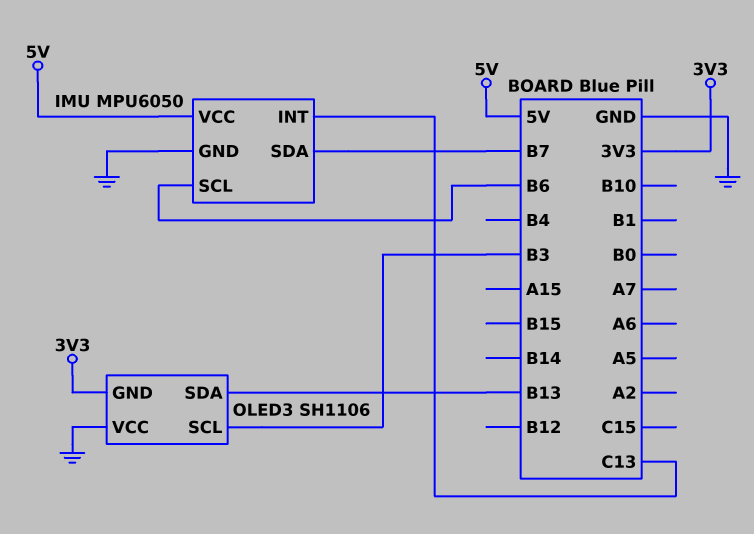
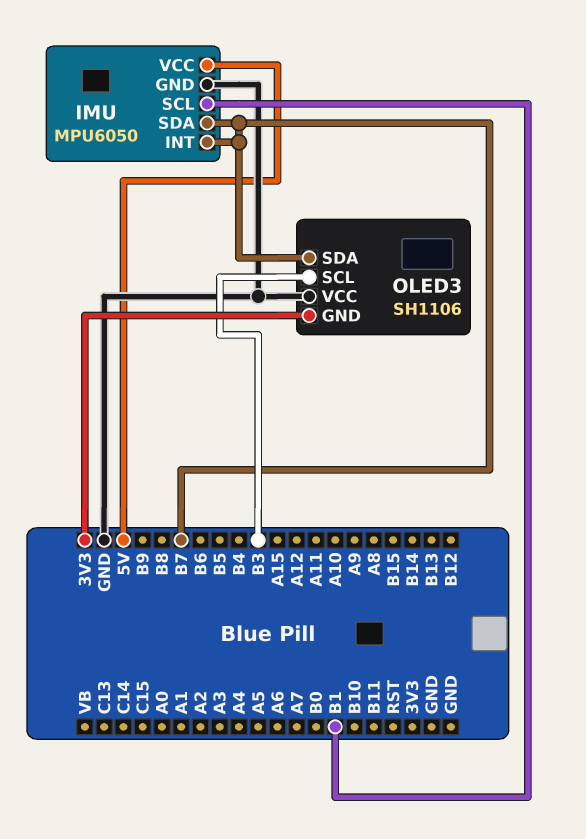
IMU pin INT: C13 -> B7
IMU pin SCL: B6 -> B1
OLED3 pin SDA: B13 -> B7

